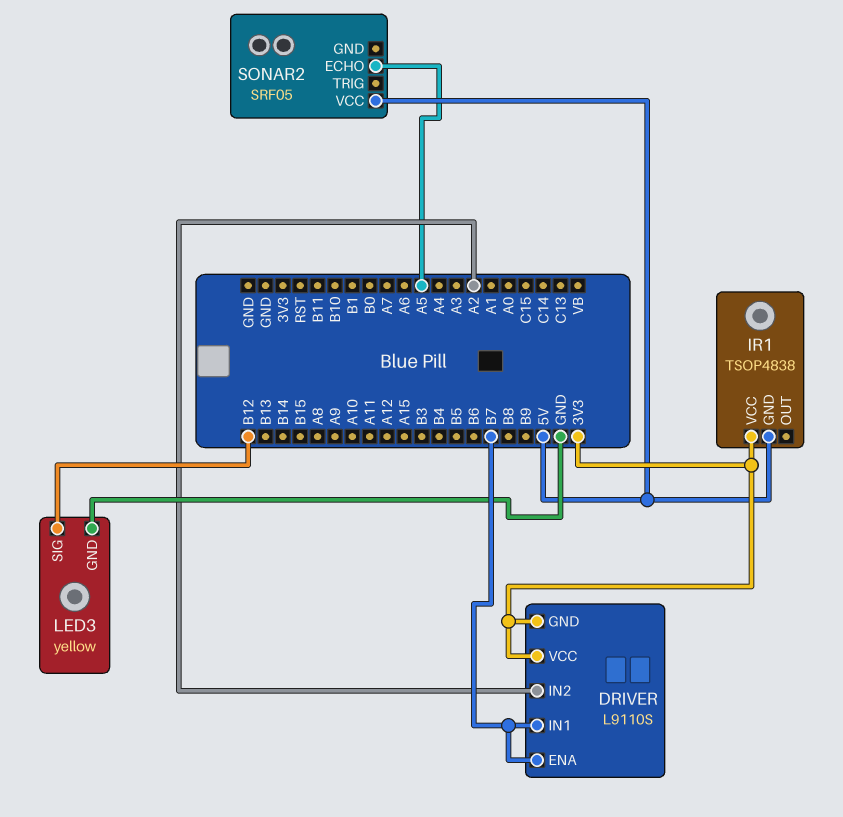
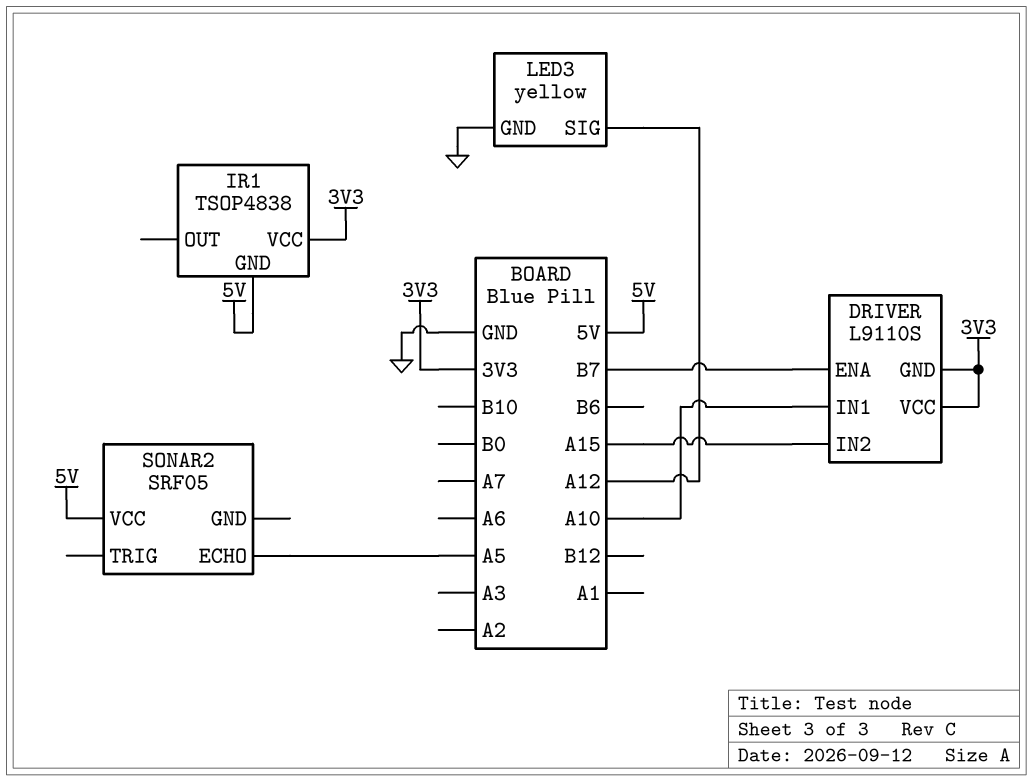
DRIVER pin IN1: B7 -> A10
DRIVER pin IN2: A2 -> A15
LED3 pin SIG: B12 -> A12

